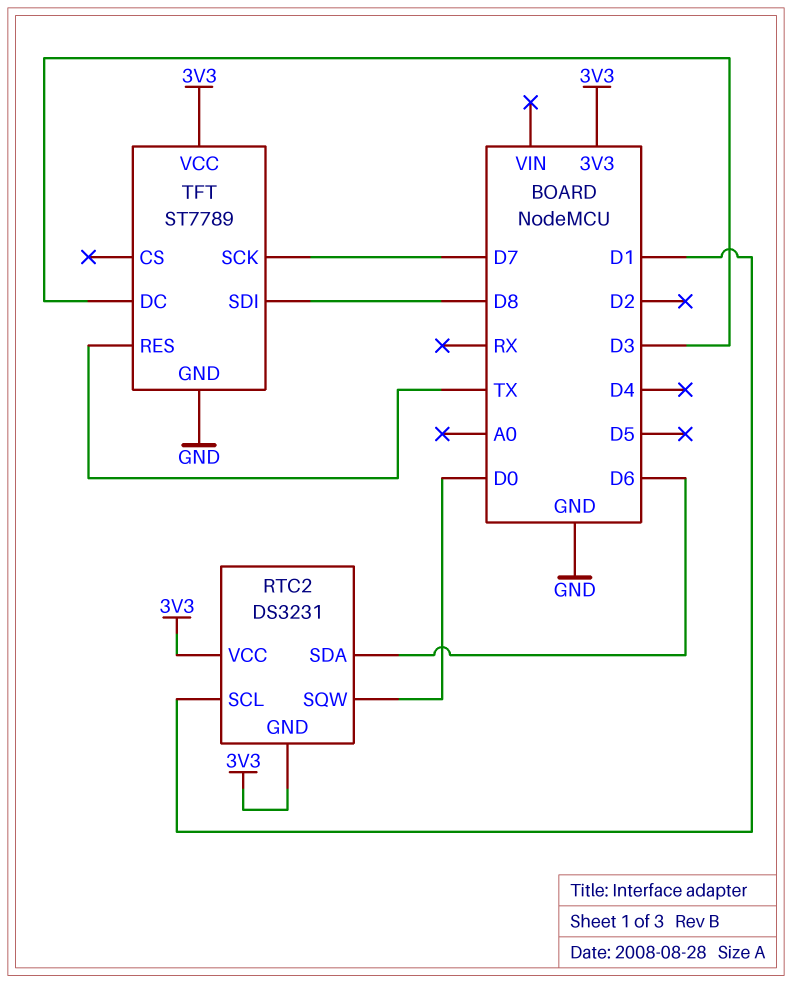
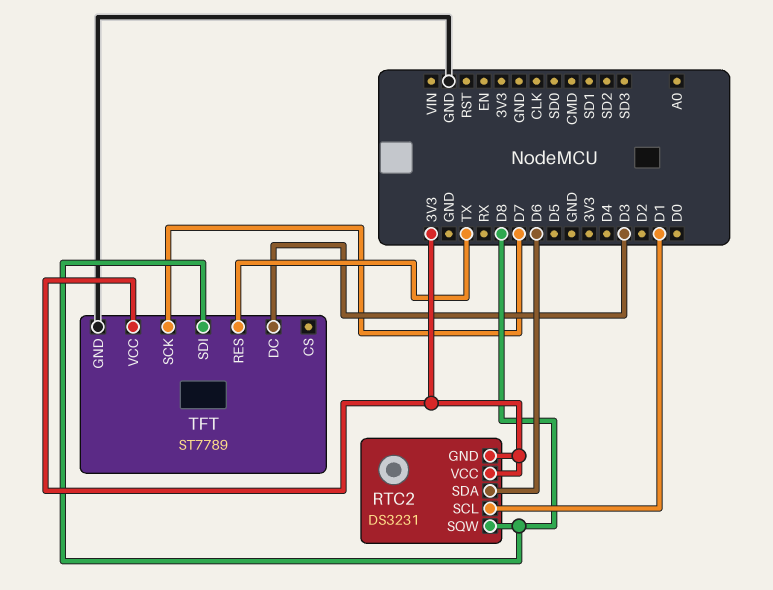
RTC2 pin SQW: D0 -> D8

